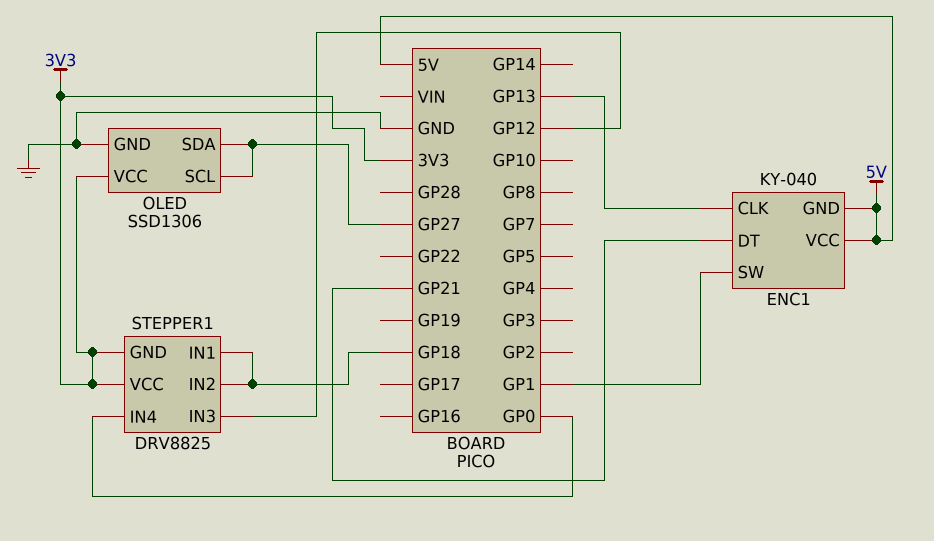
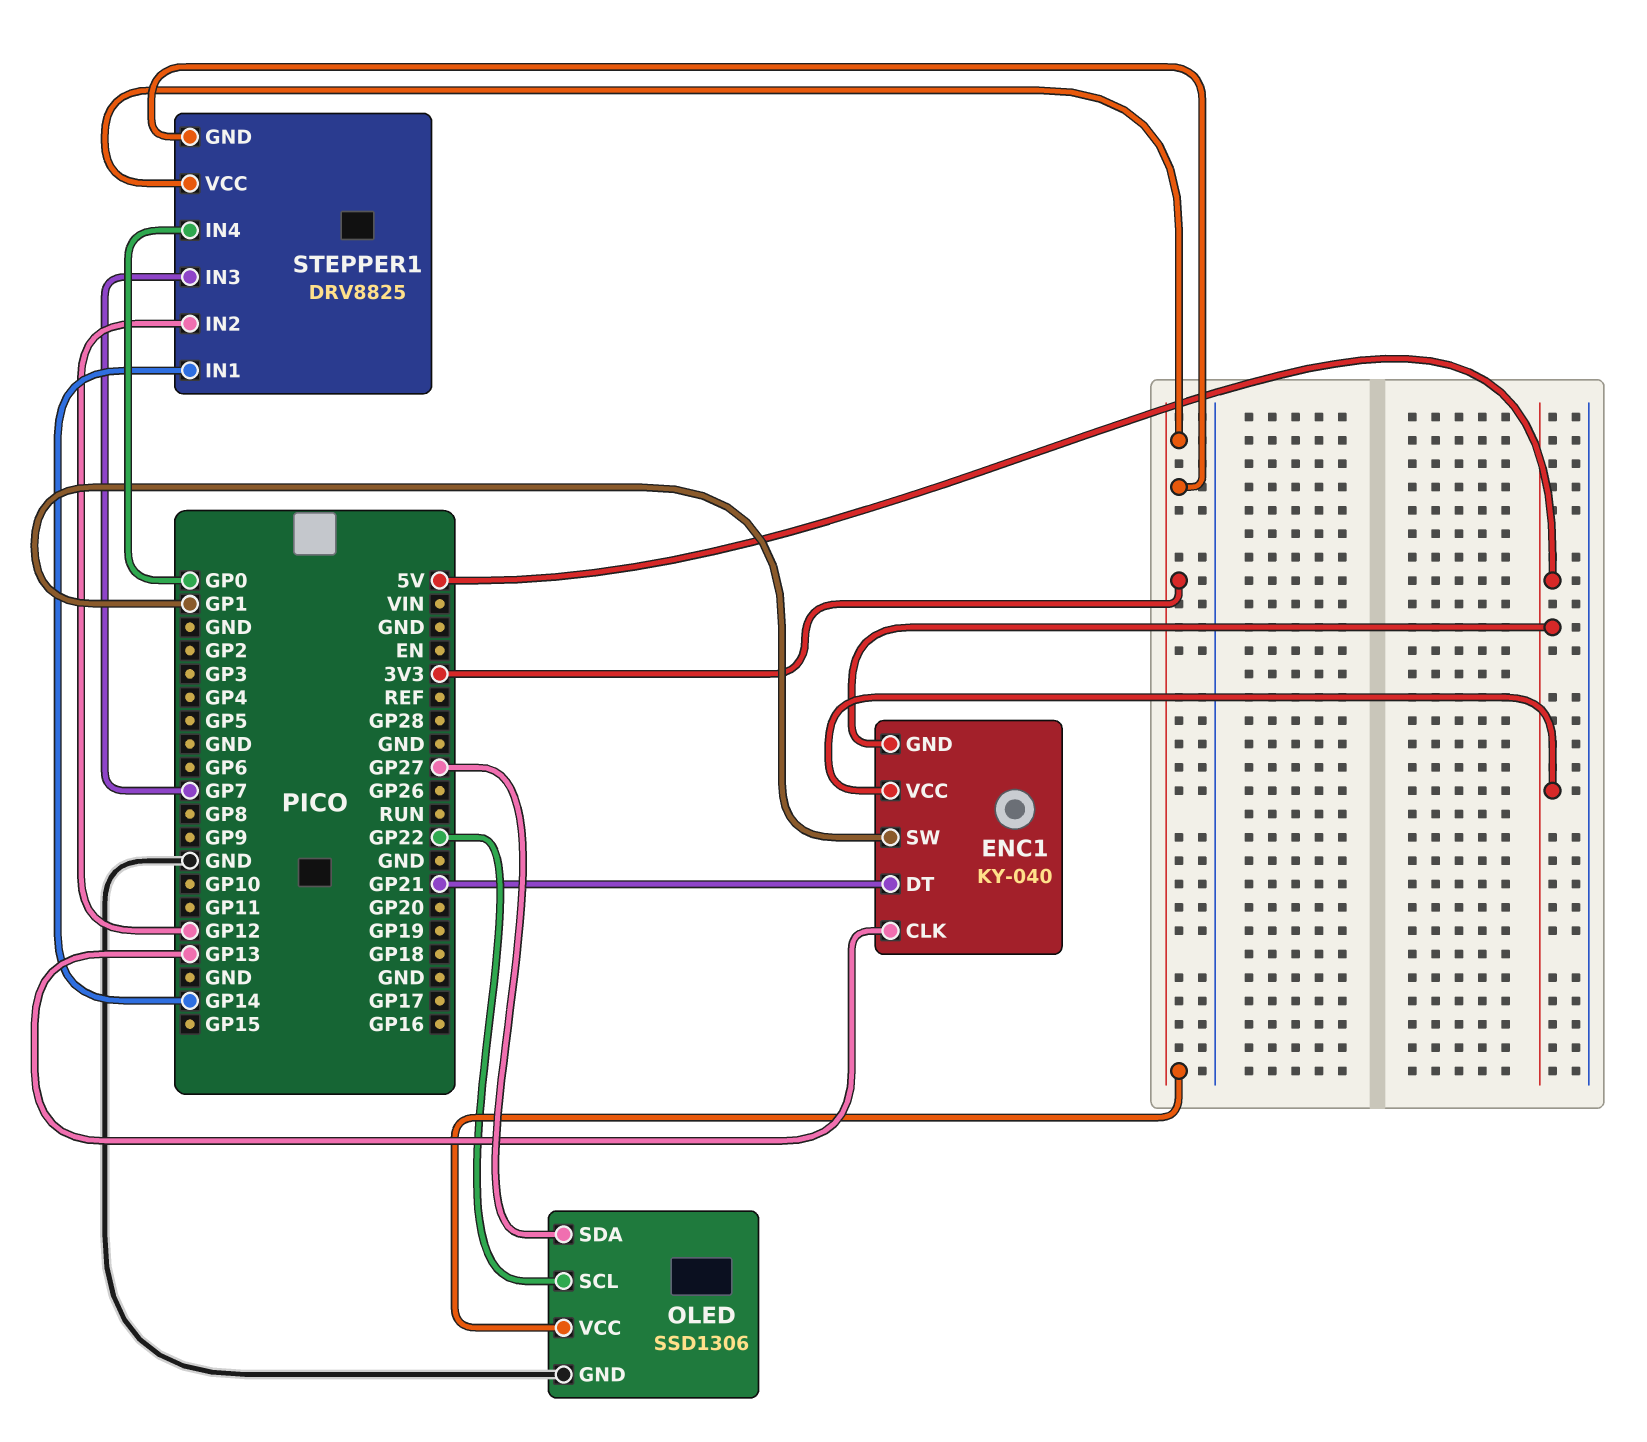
OLED pin SCL: GP27 -> GP22
STEPPER1 pin IN1: GP18 -> GP14
STEPPER1 pin IN2: GP18 -> GP12
STEPPER1 pin IN3: GP12 -> GP7

